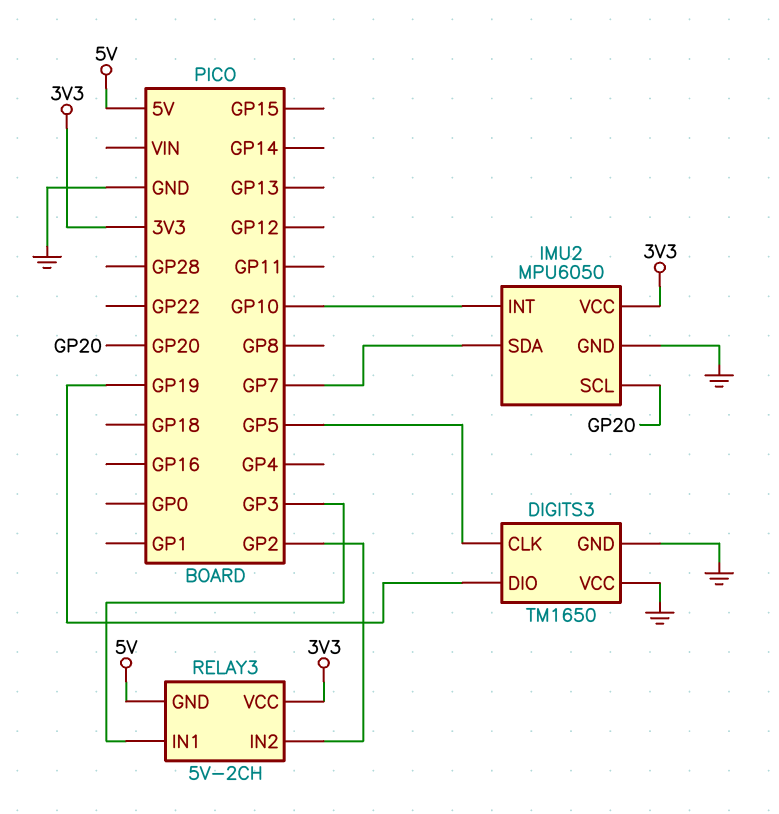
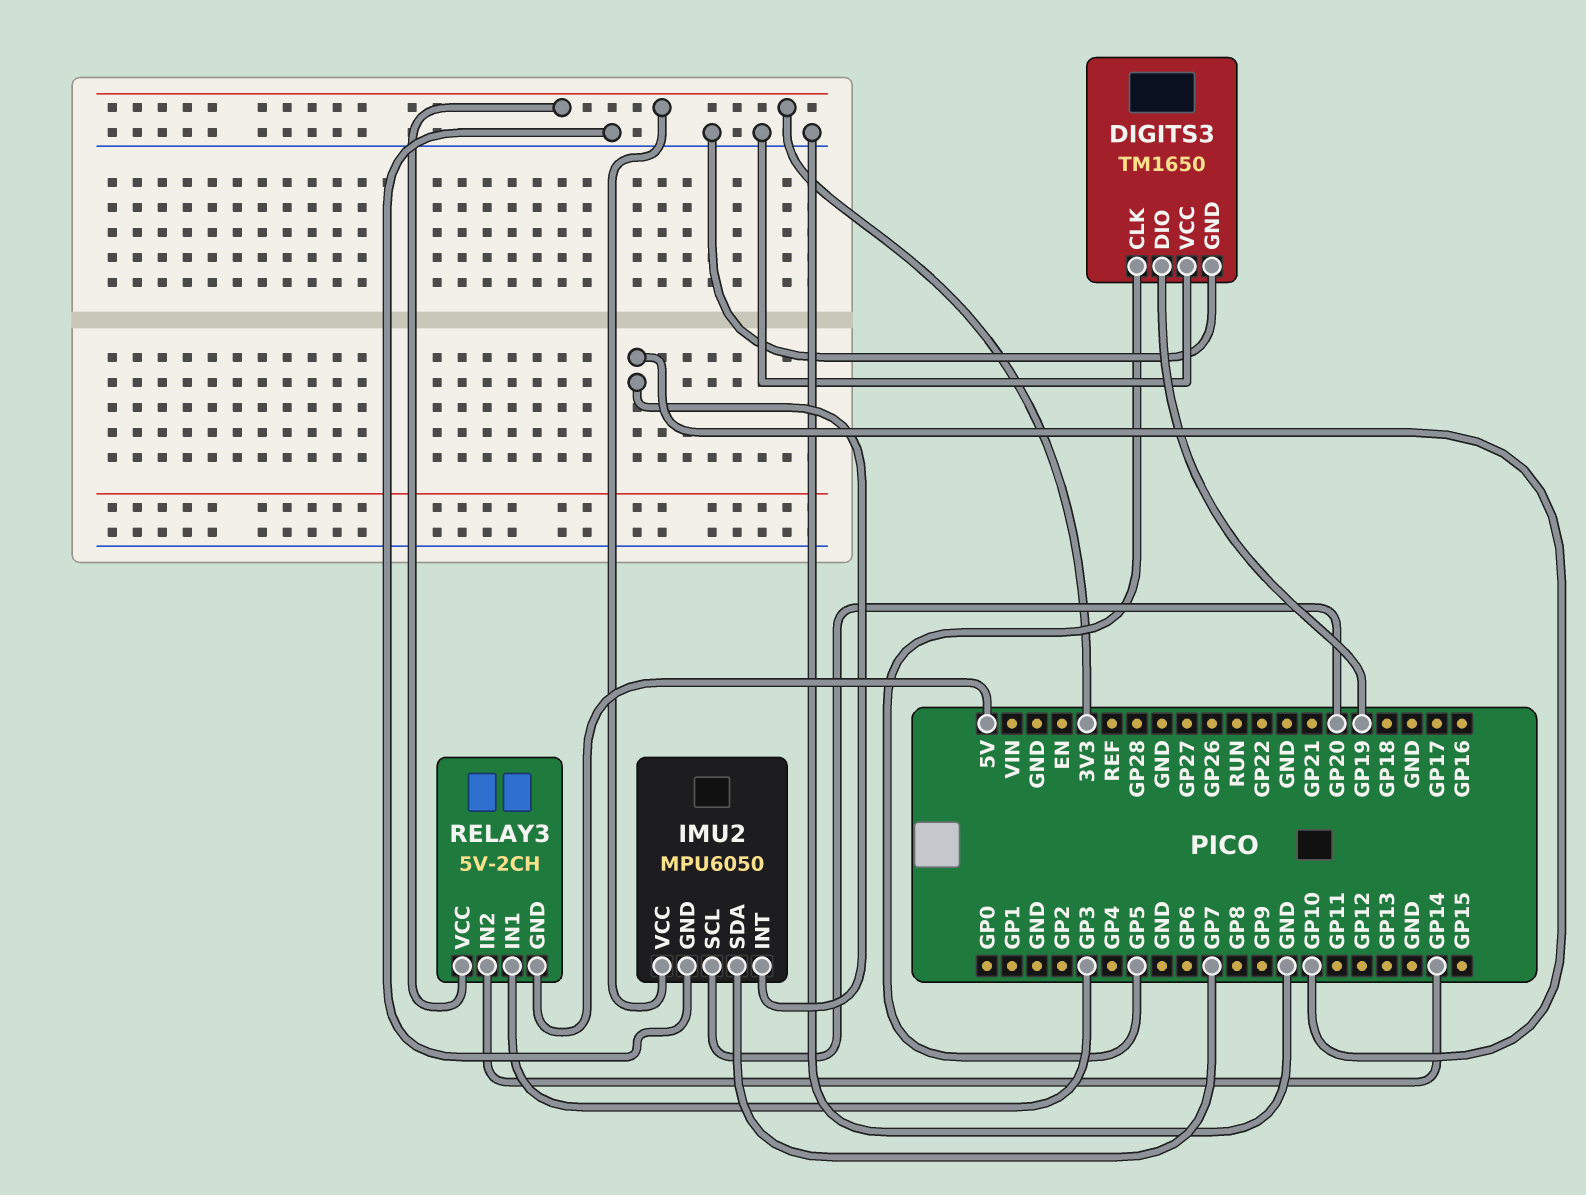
RELAY3 pin IN2: GP2 -> GP14

